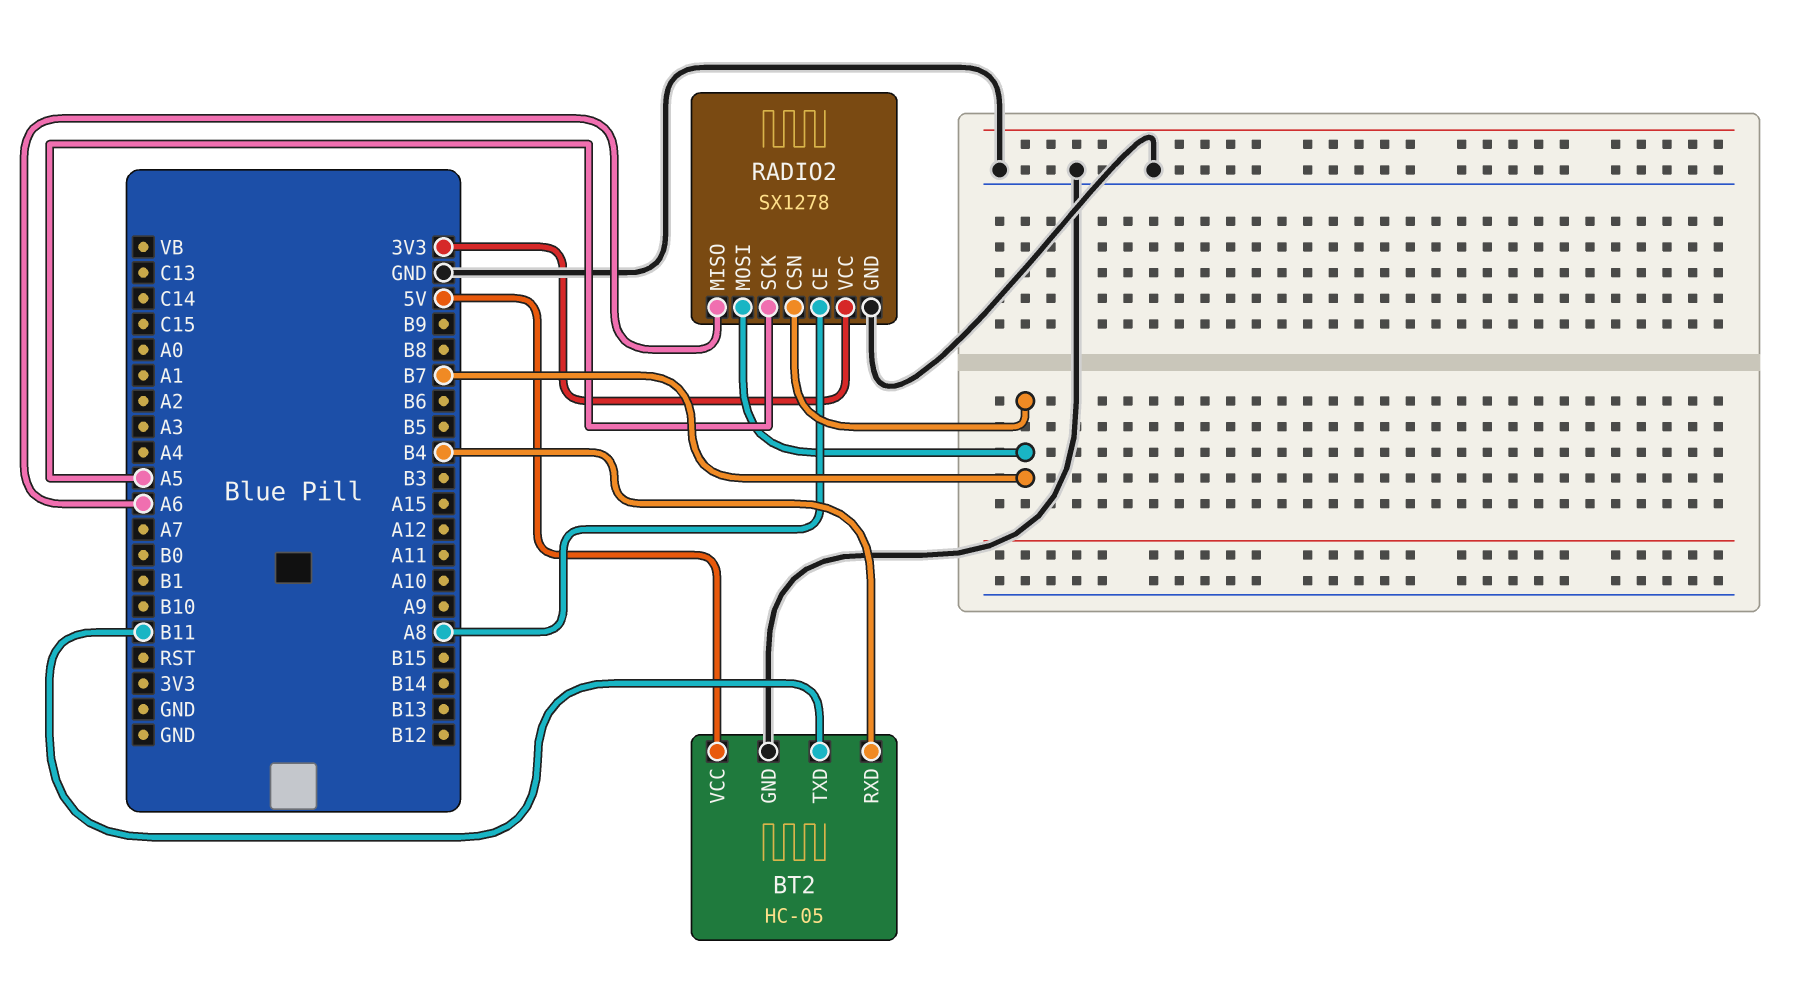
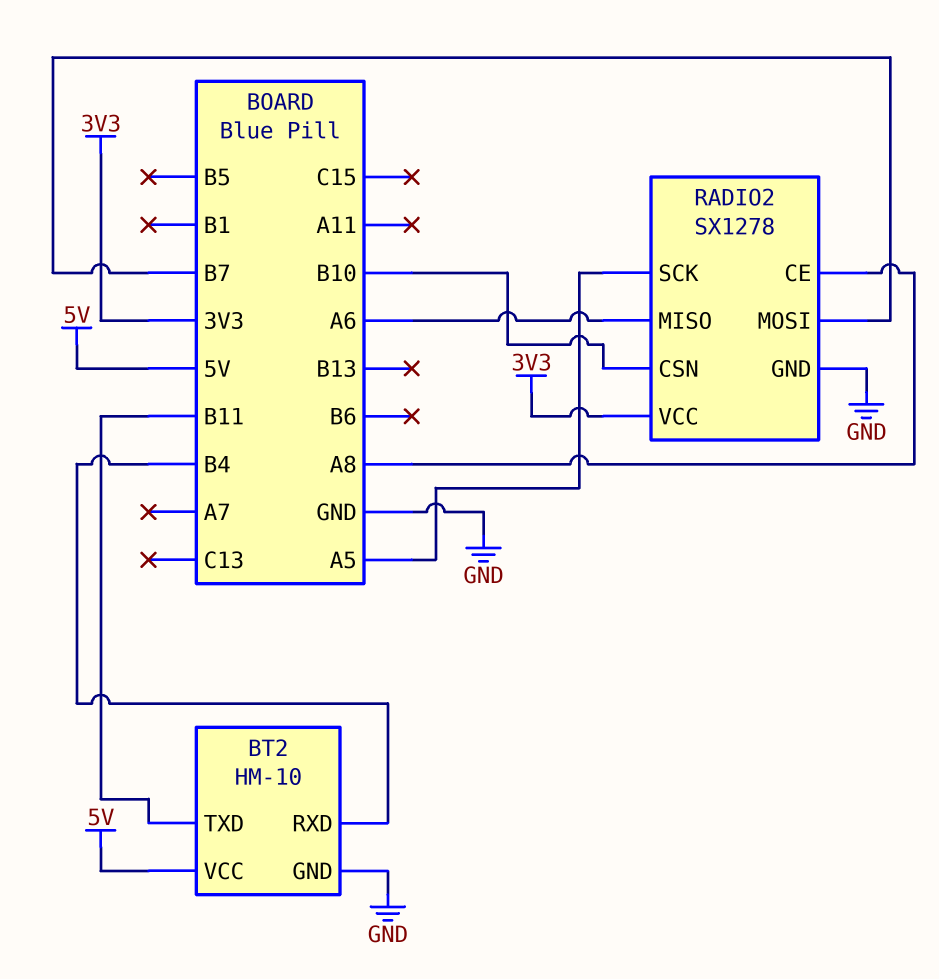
BT2: HC-05 -> HM-10
RADIO2 pin CSN: B7 -> B10

